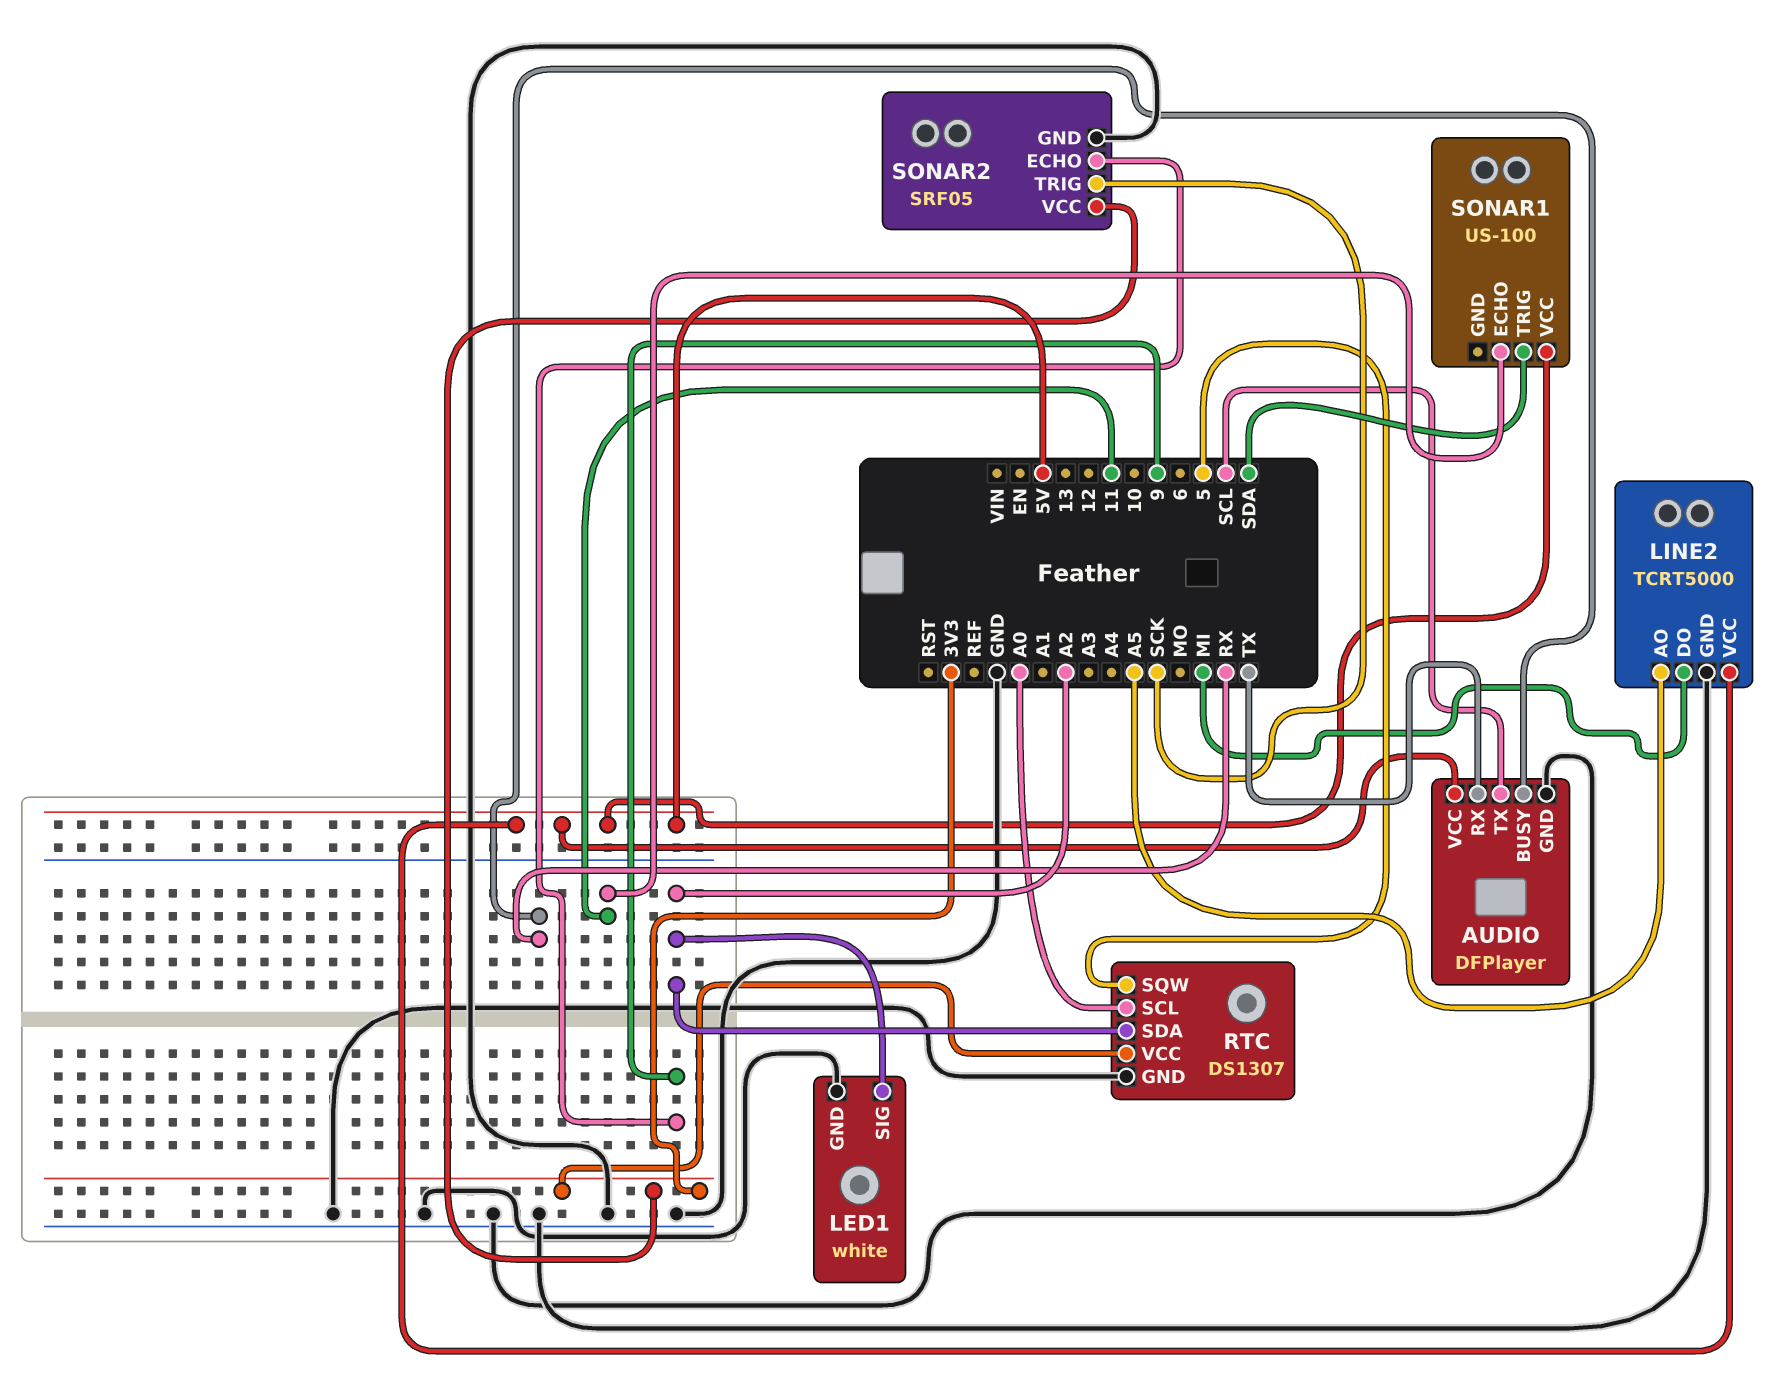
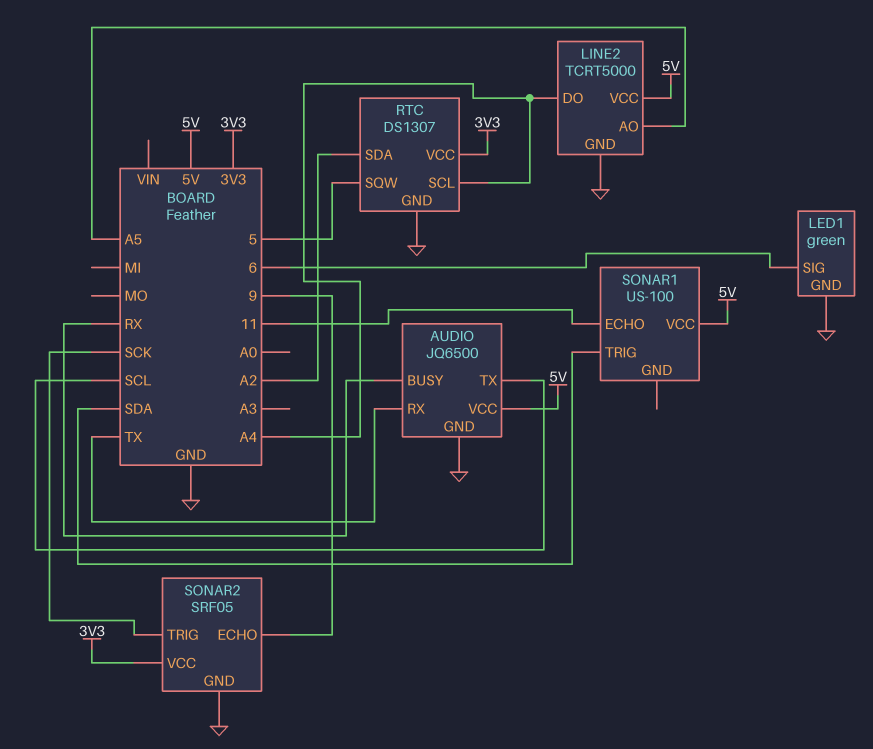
AUDIO: DFPlayer -> JQ6500
LED1: white -> green
LED1 pin SIG: A2 -> 6
LINE2 pin DO: MI -> A4
RTC pin SCL: A0 -> A4

